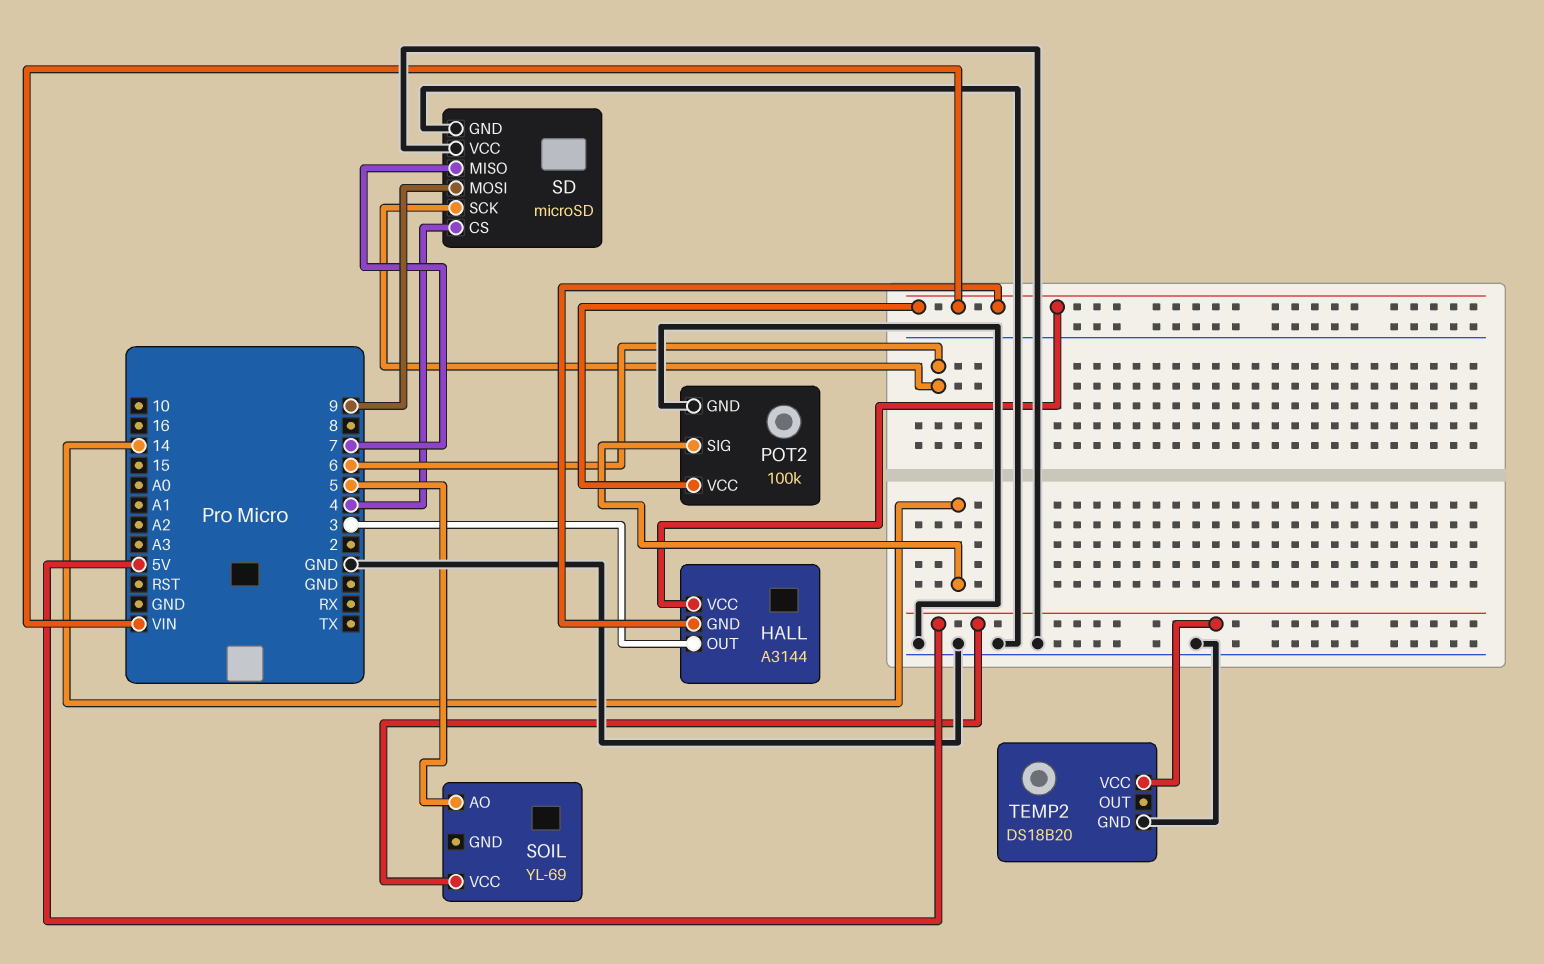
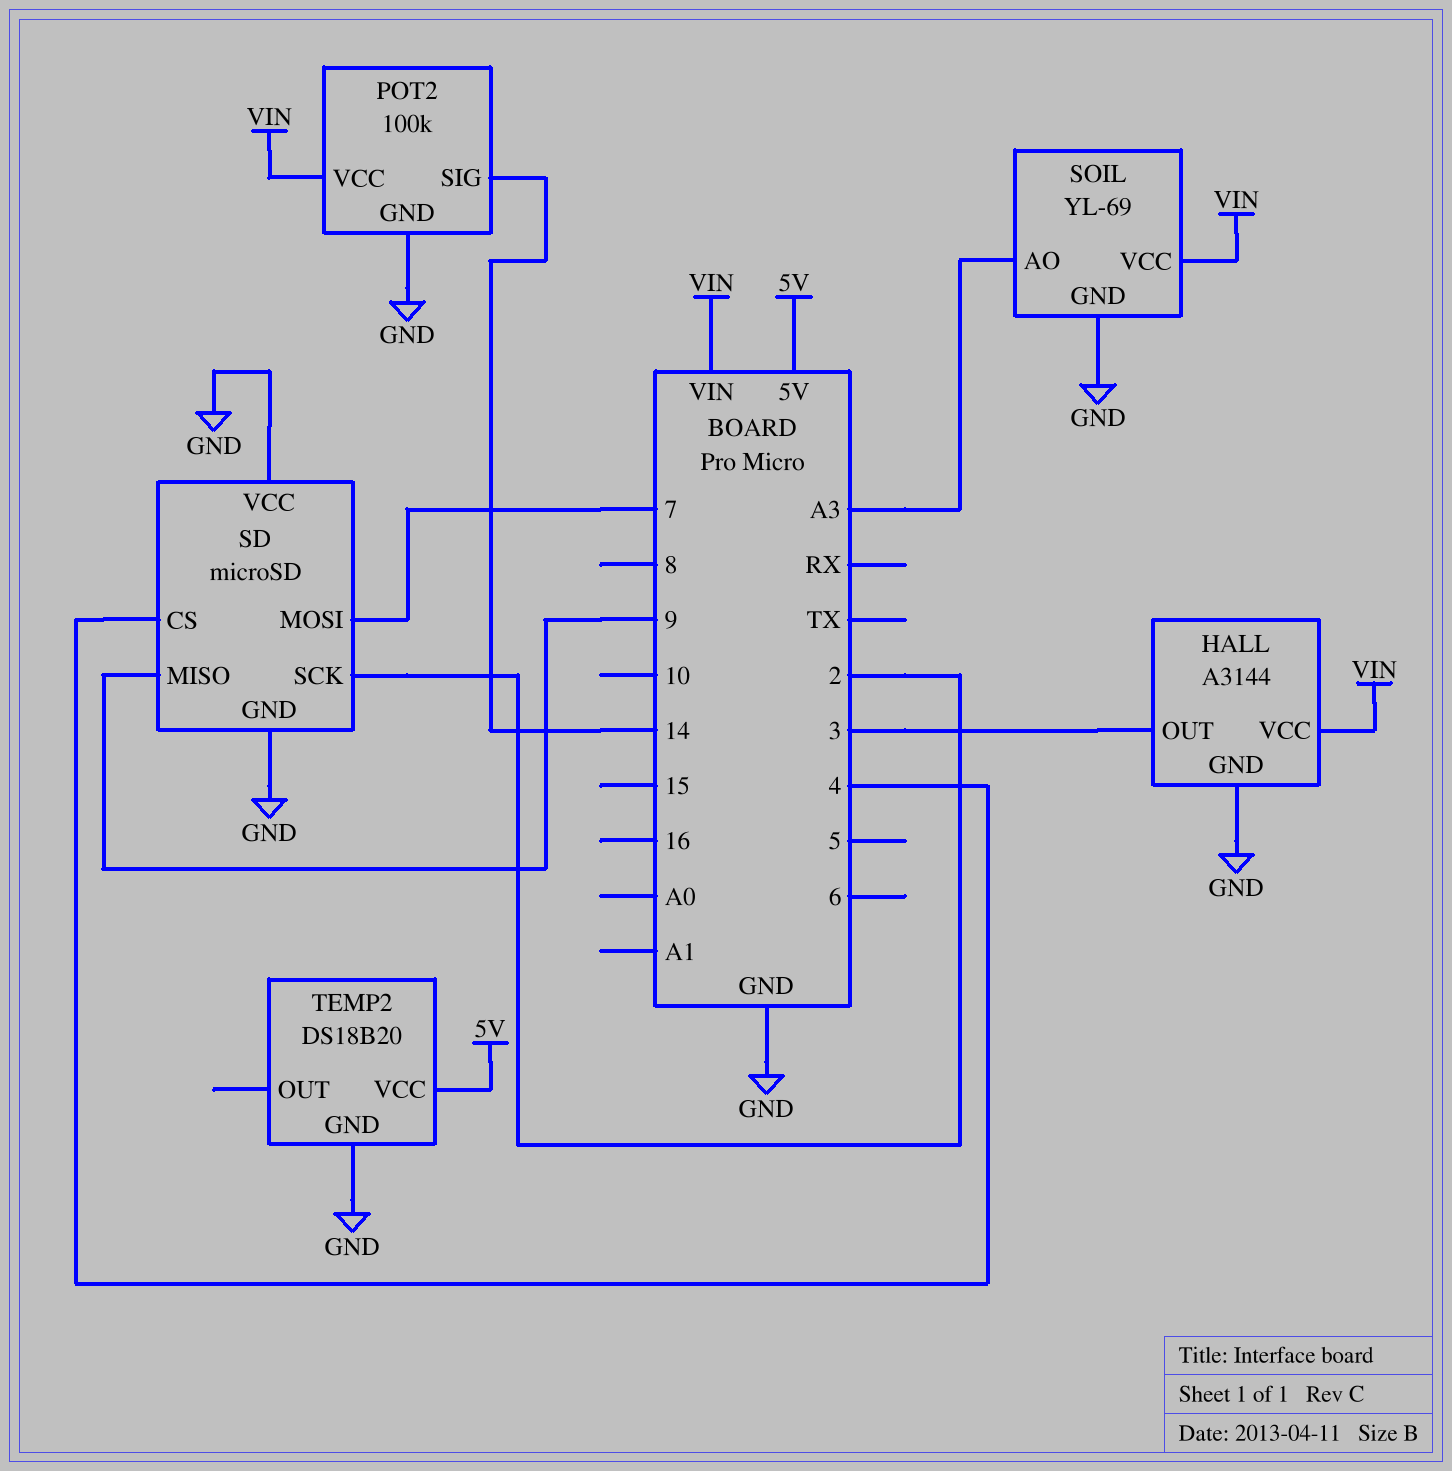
HALL pin GND: VIN -> GND
SD pin MISO: 7 -> 9
SD pin MOSI: 9 -> 7
SD pin SCK: 6 -> 2
SOIL pin AO: 5 -> A3
SOIL pin GND: none -> GND
SOIL pin VCC: 5V -> VIN

